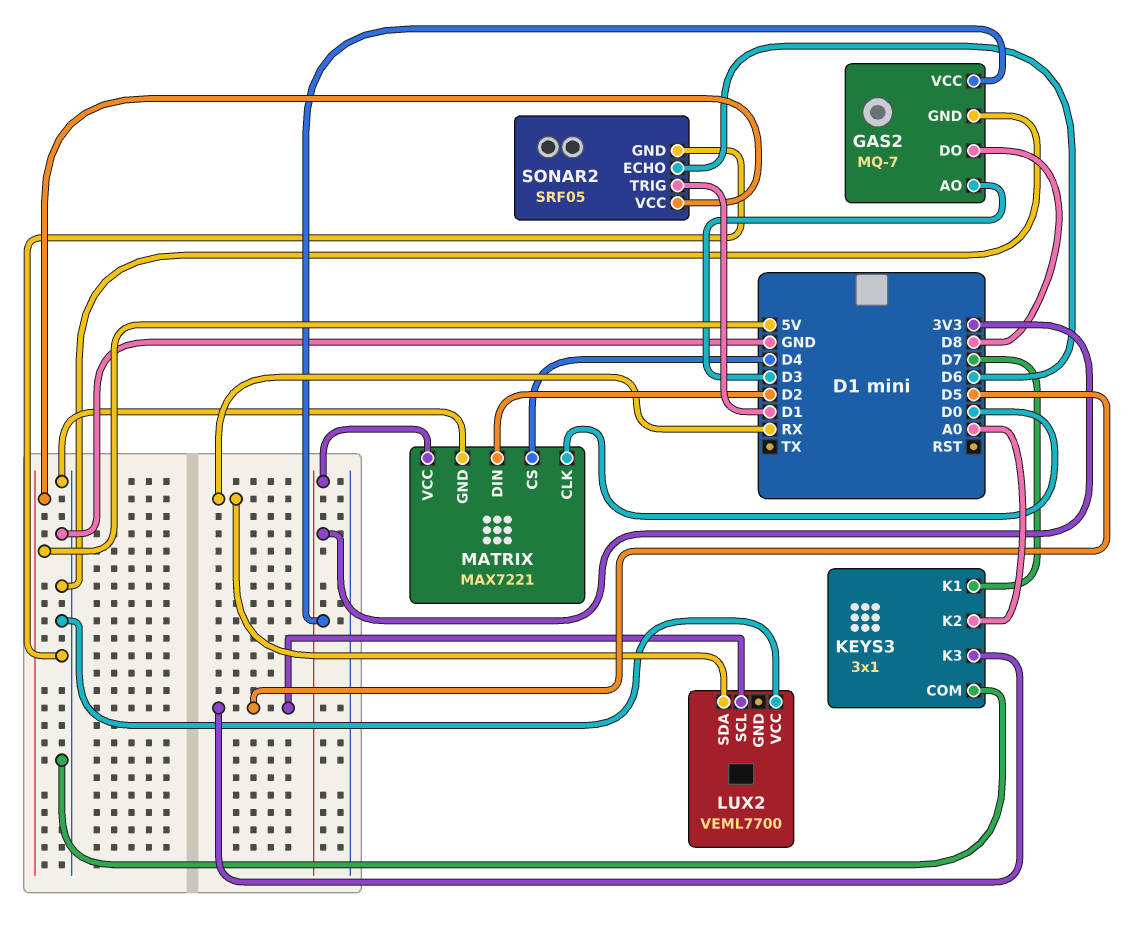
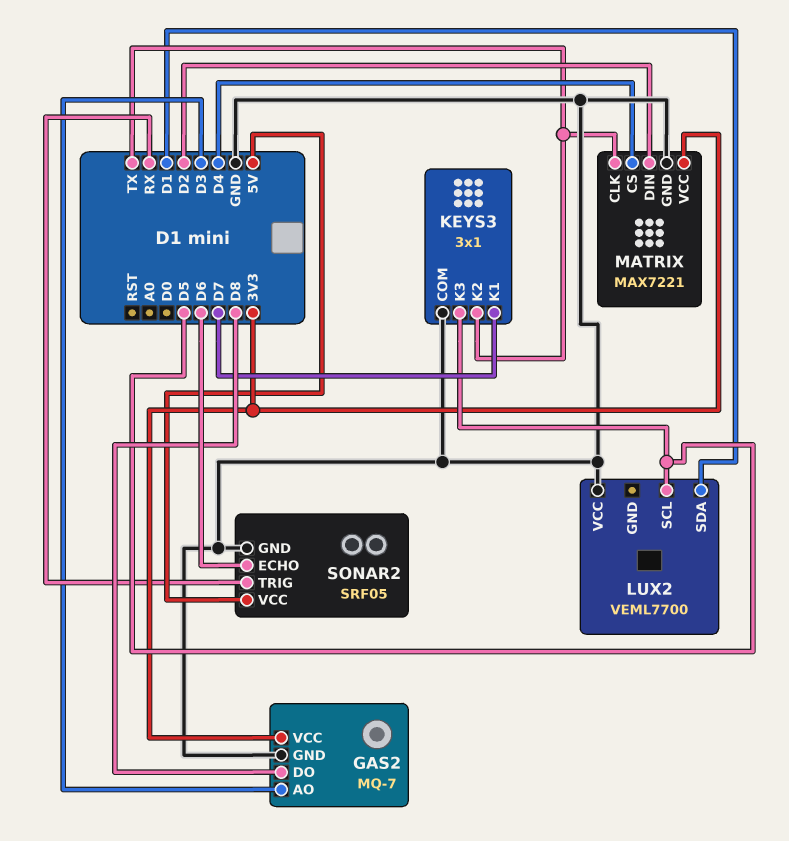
KEYS3 pin K2: A0 -> TX
LUX2 pin SDA: RX -> D1
MATRIX pin CLK: D0 -> TX
SONAR2 pin TRIG: D1 -> RX

